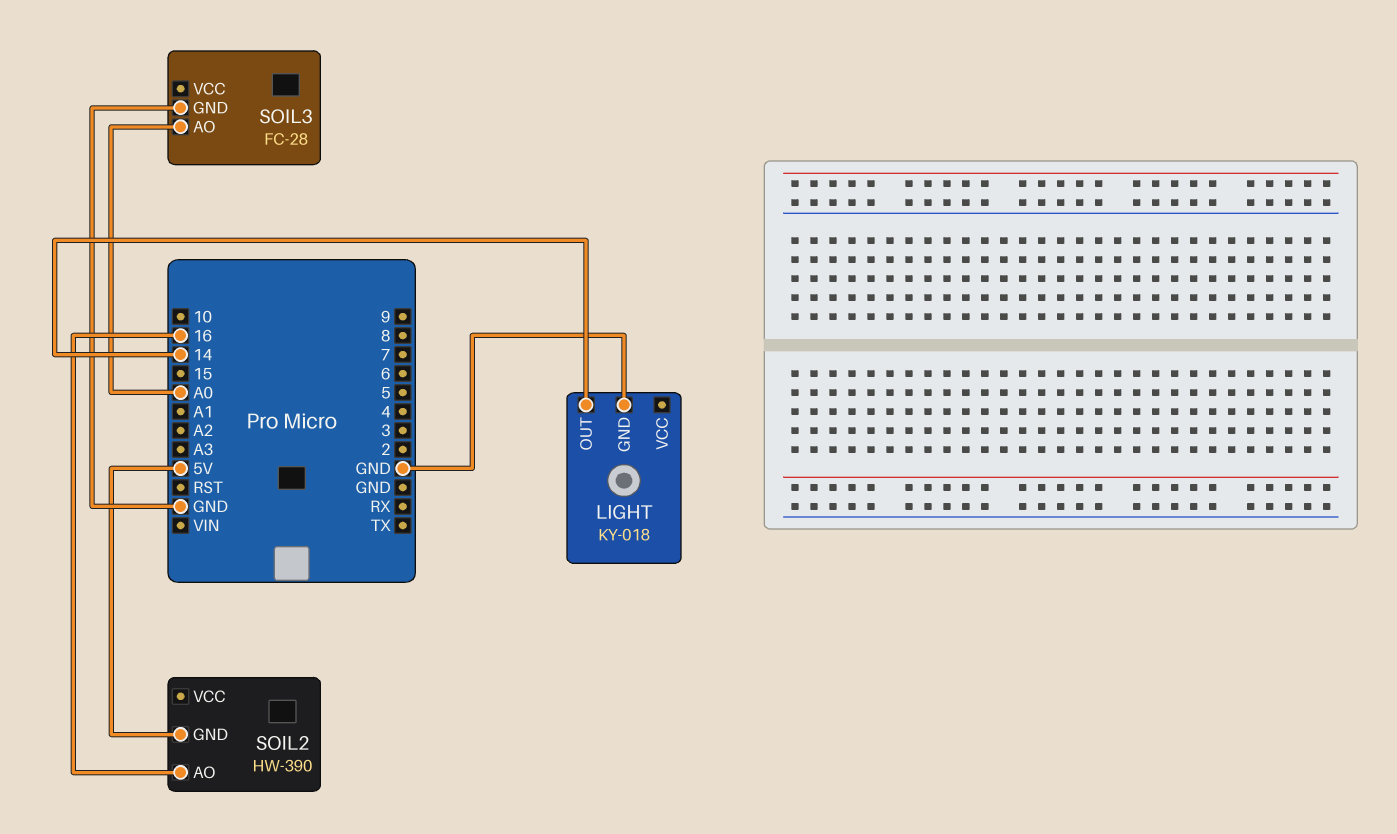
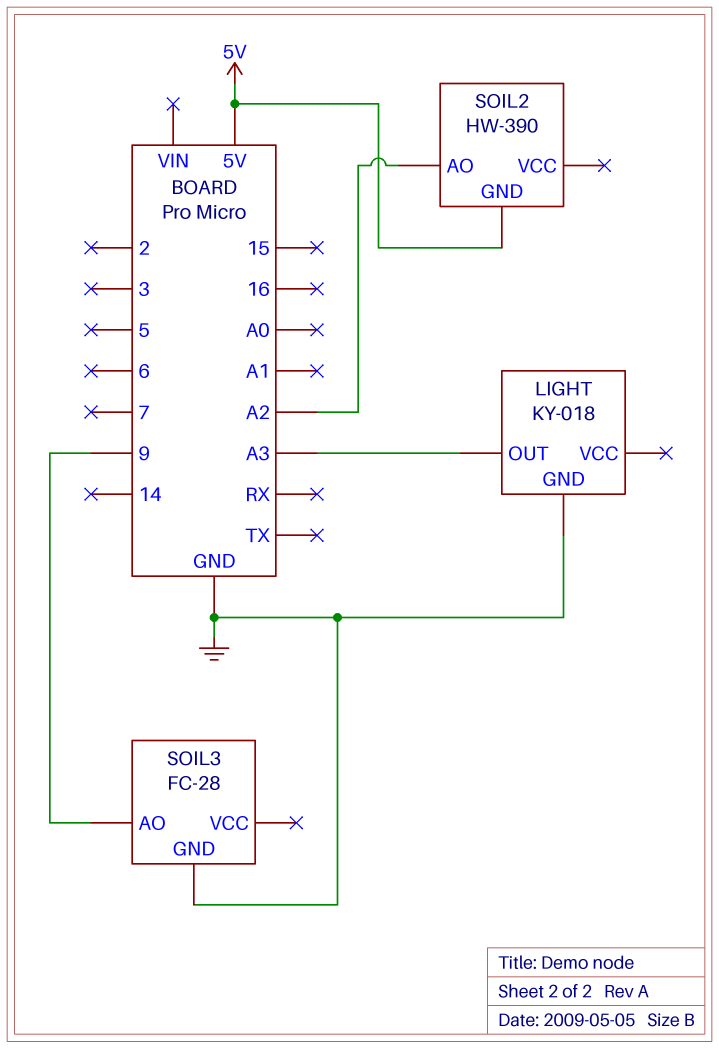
LIGHT pin OUT: 14 -> A3
SOIL2 pin AO: 16 -> A2
SOIL3 pin AO: A0 -> 9

